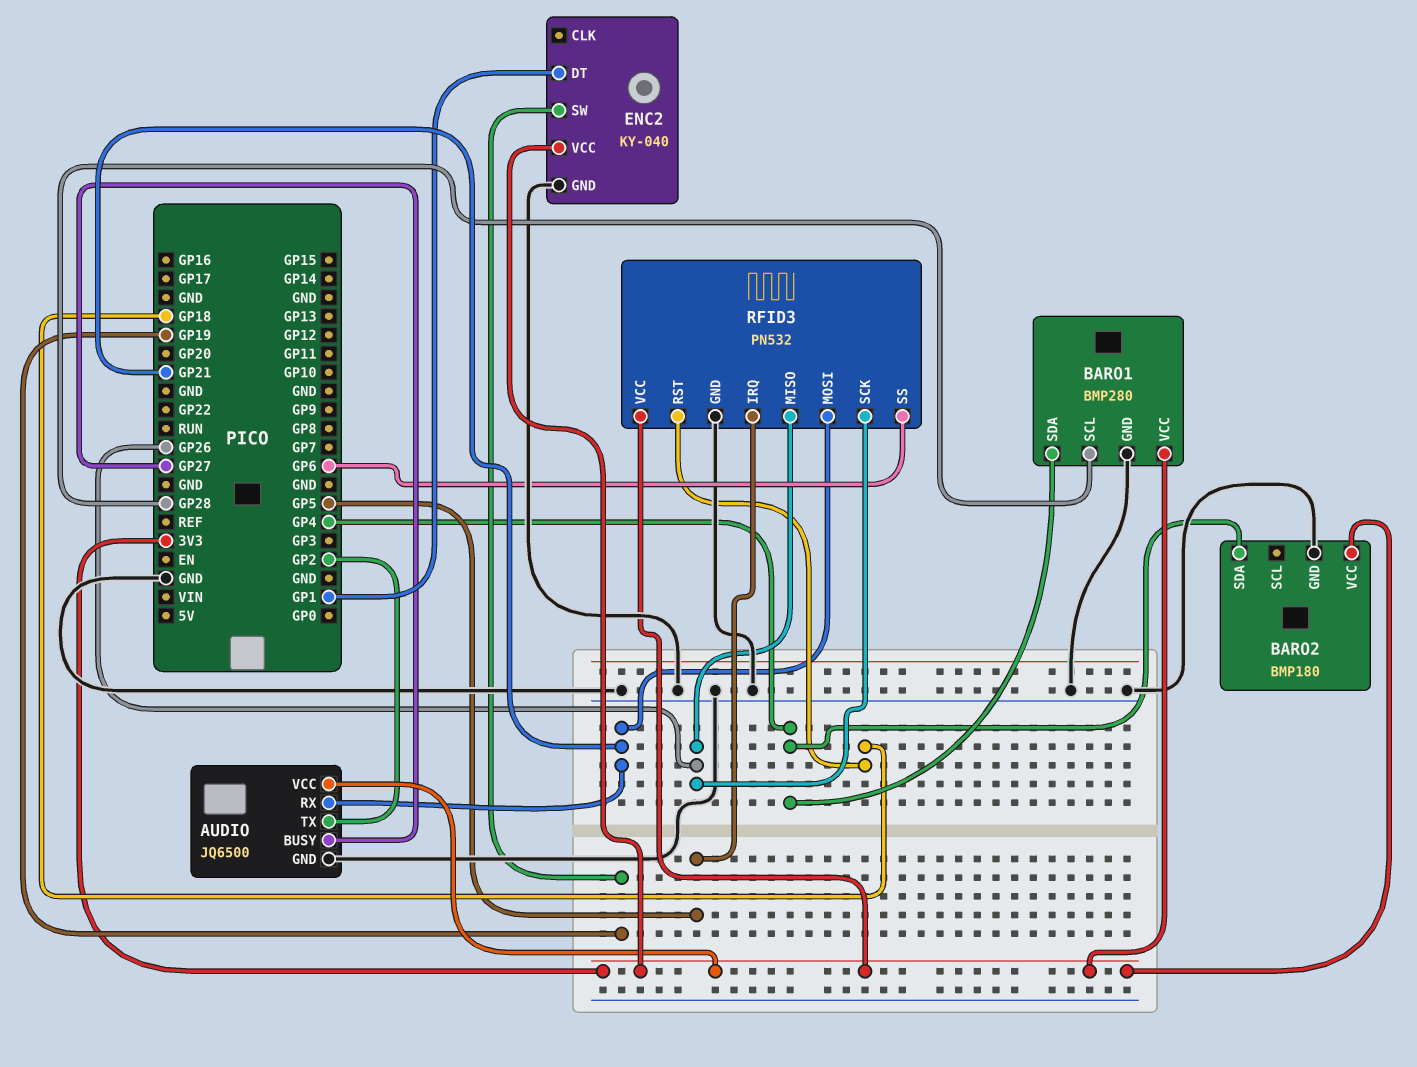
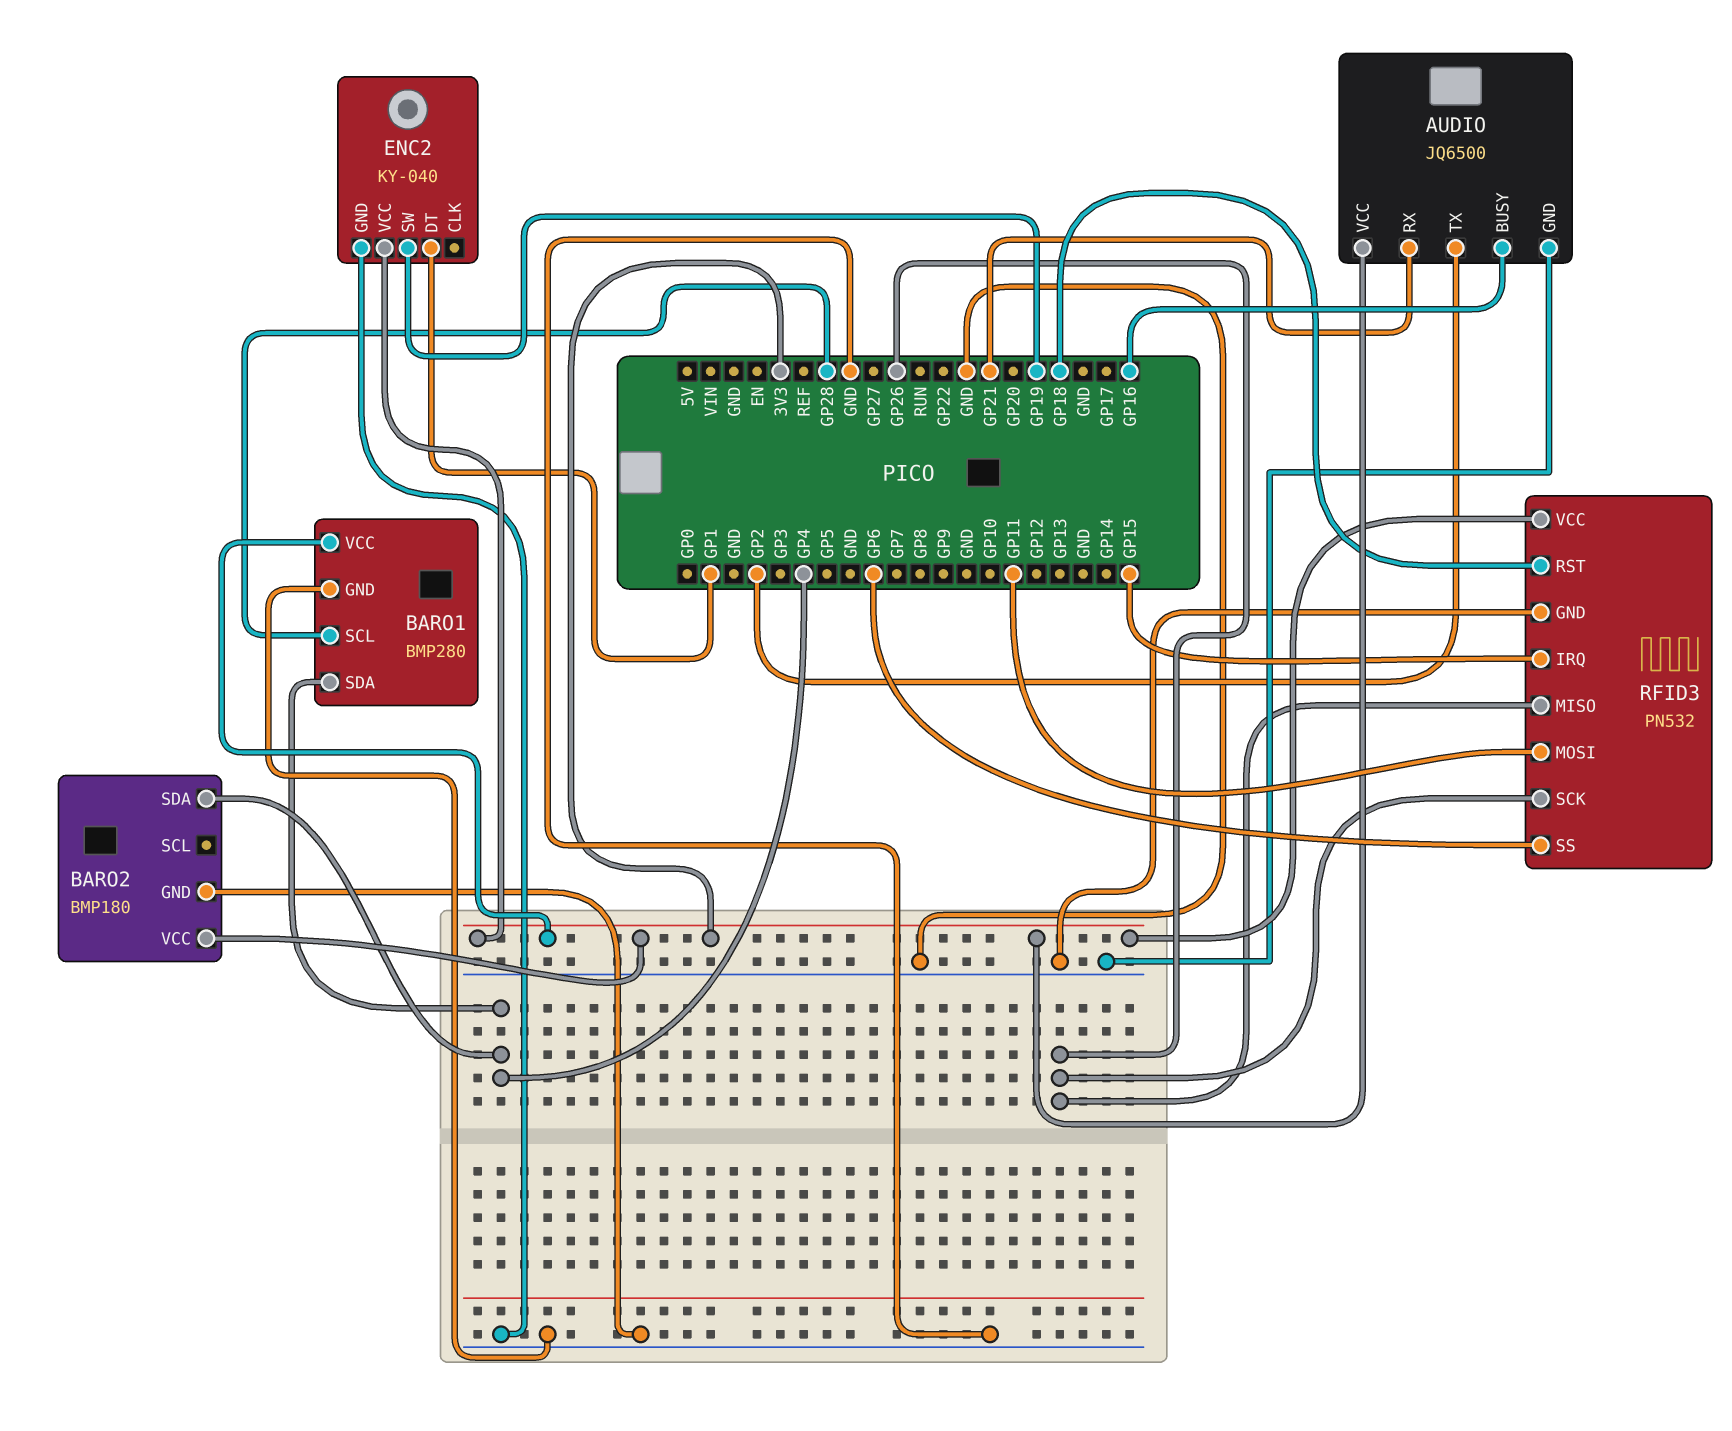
AUDIO pin BUSY: GP27 -> GP16
RFID3 pin IRQ: GP5 -> GP15
RFID3 pin MOSI: GP21 -> GP11

